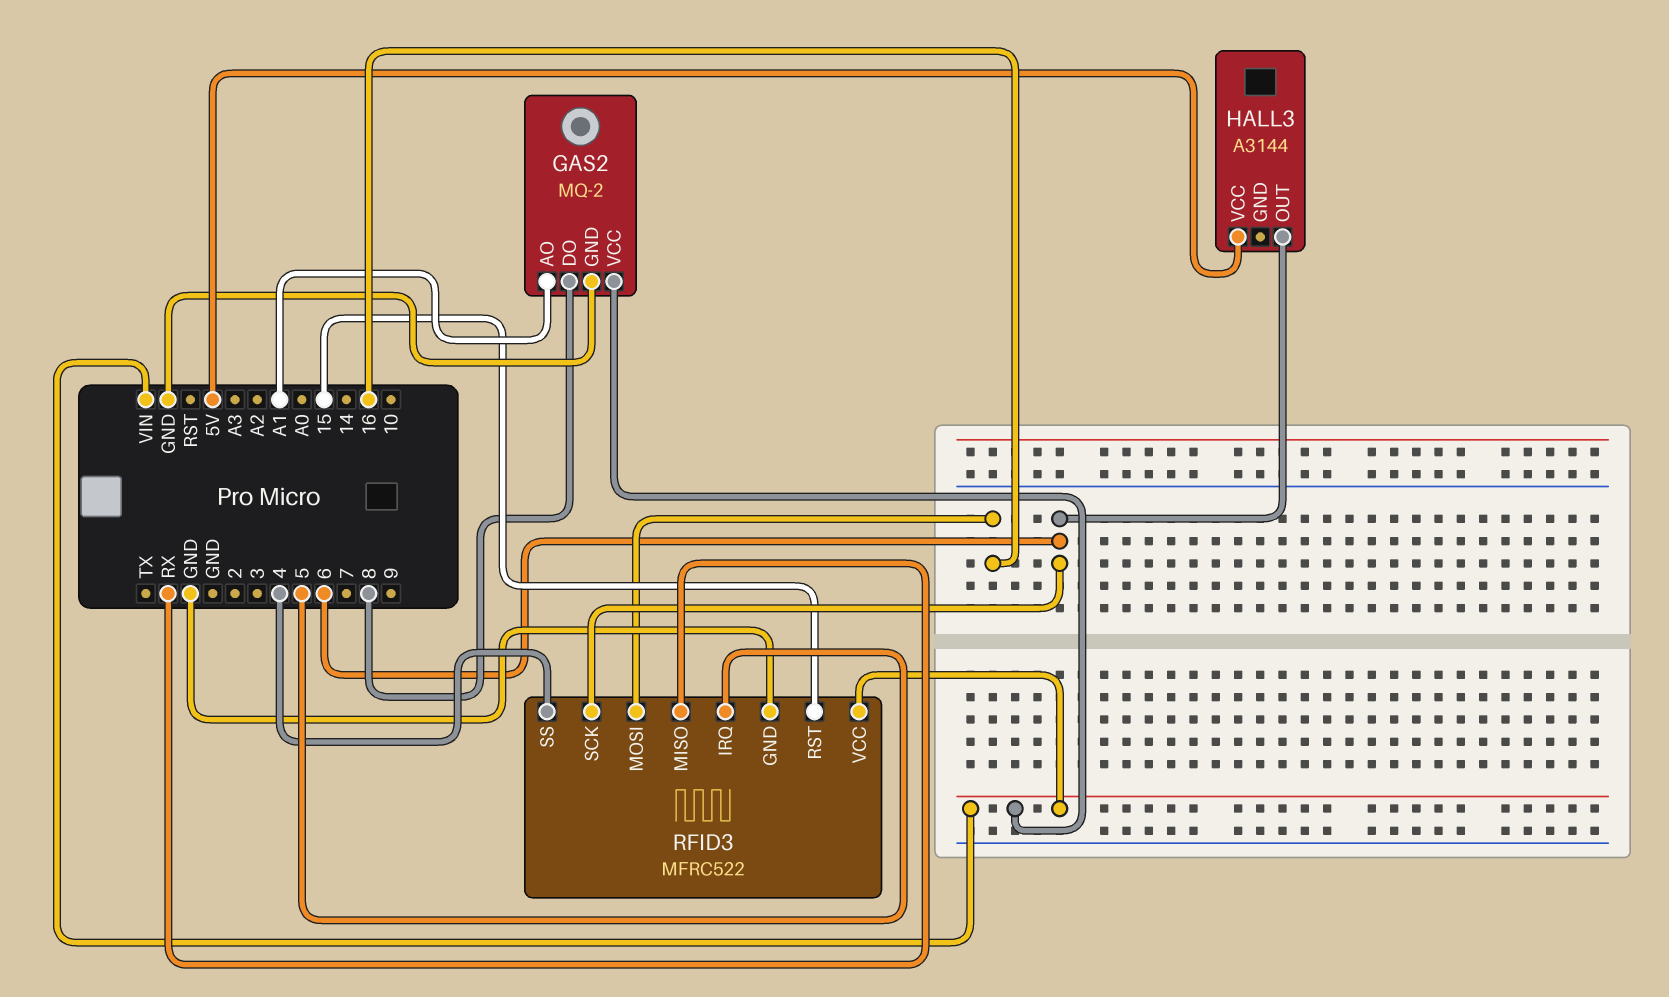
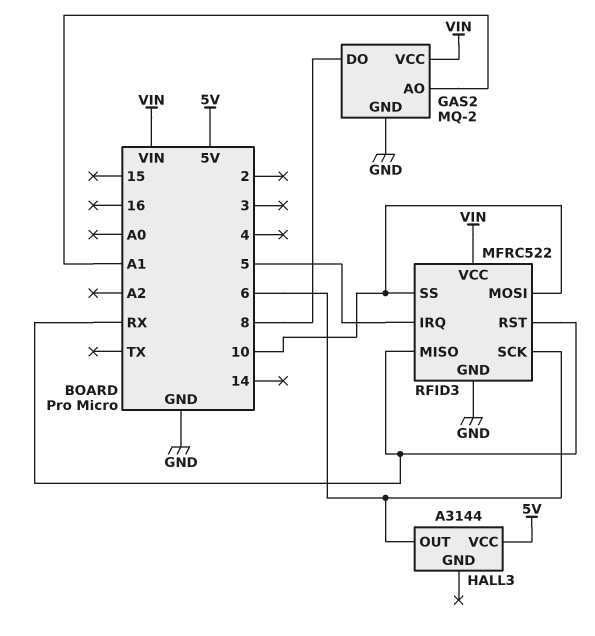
RFID3 pin MOSI: 16 -> 10
RFID3 pin RST: 15 -> RX
RFID3 pin SS: 4 -> 10

